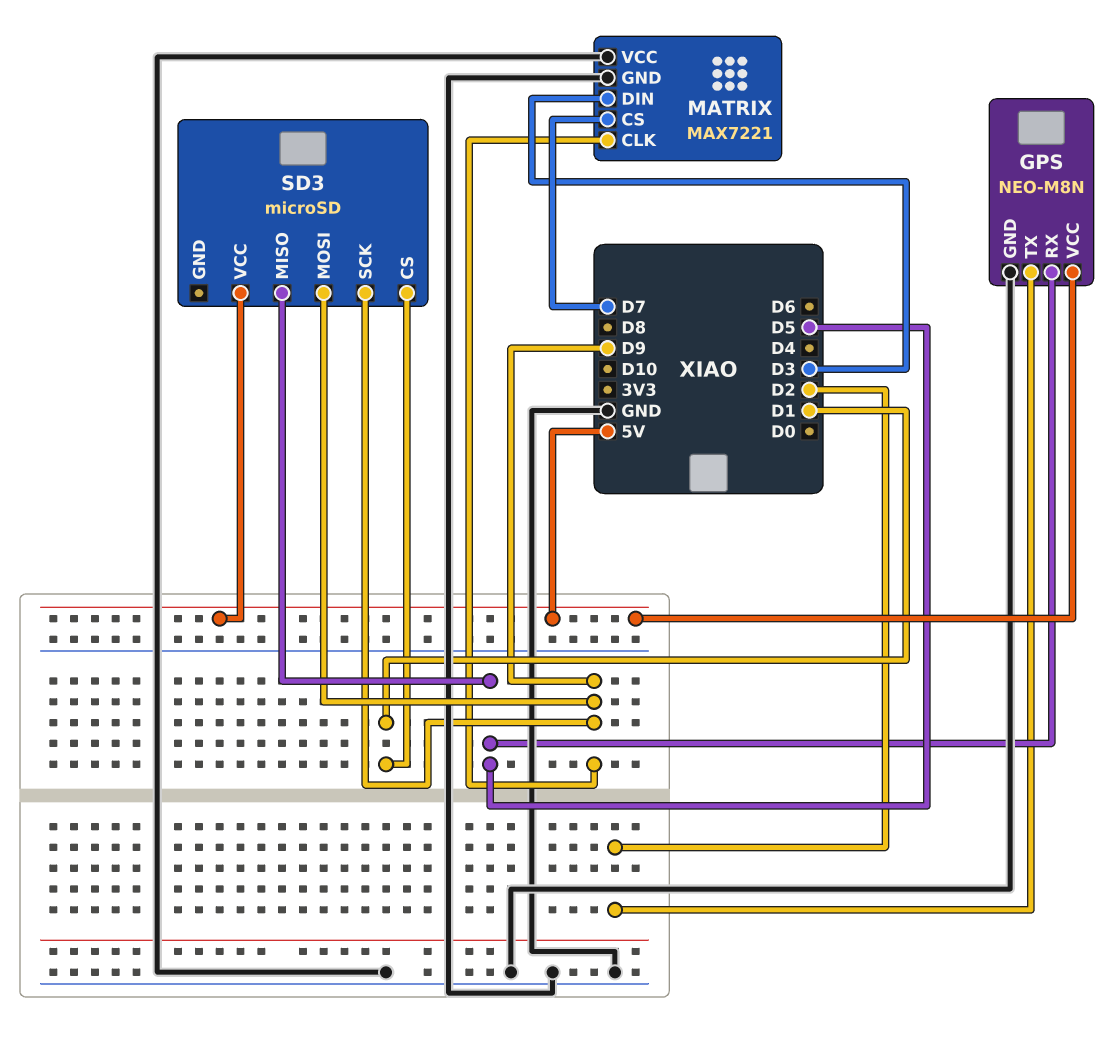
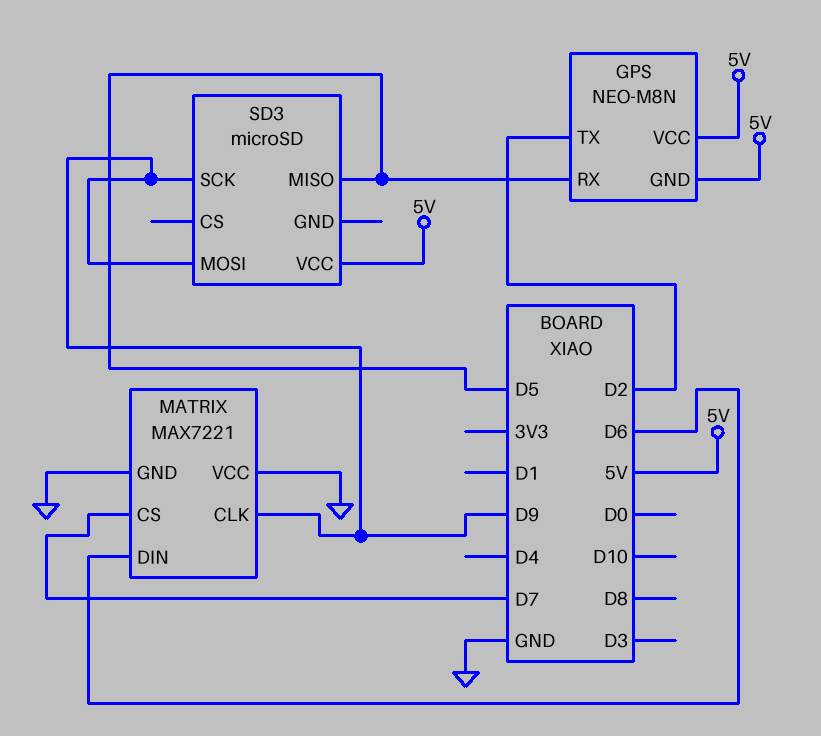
GPS pin GND: GND -> 5V
MATRIX pin DIN: D3 -> D6
SD3 pin CS: D1 -> none

